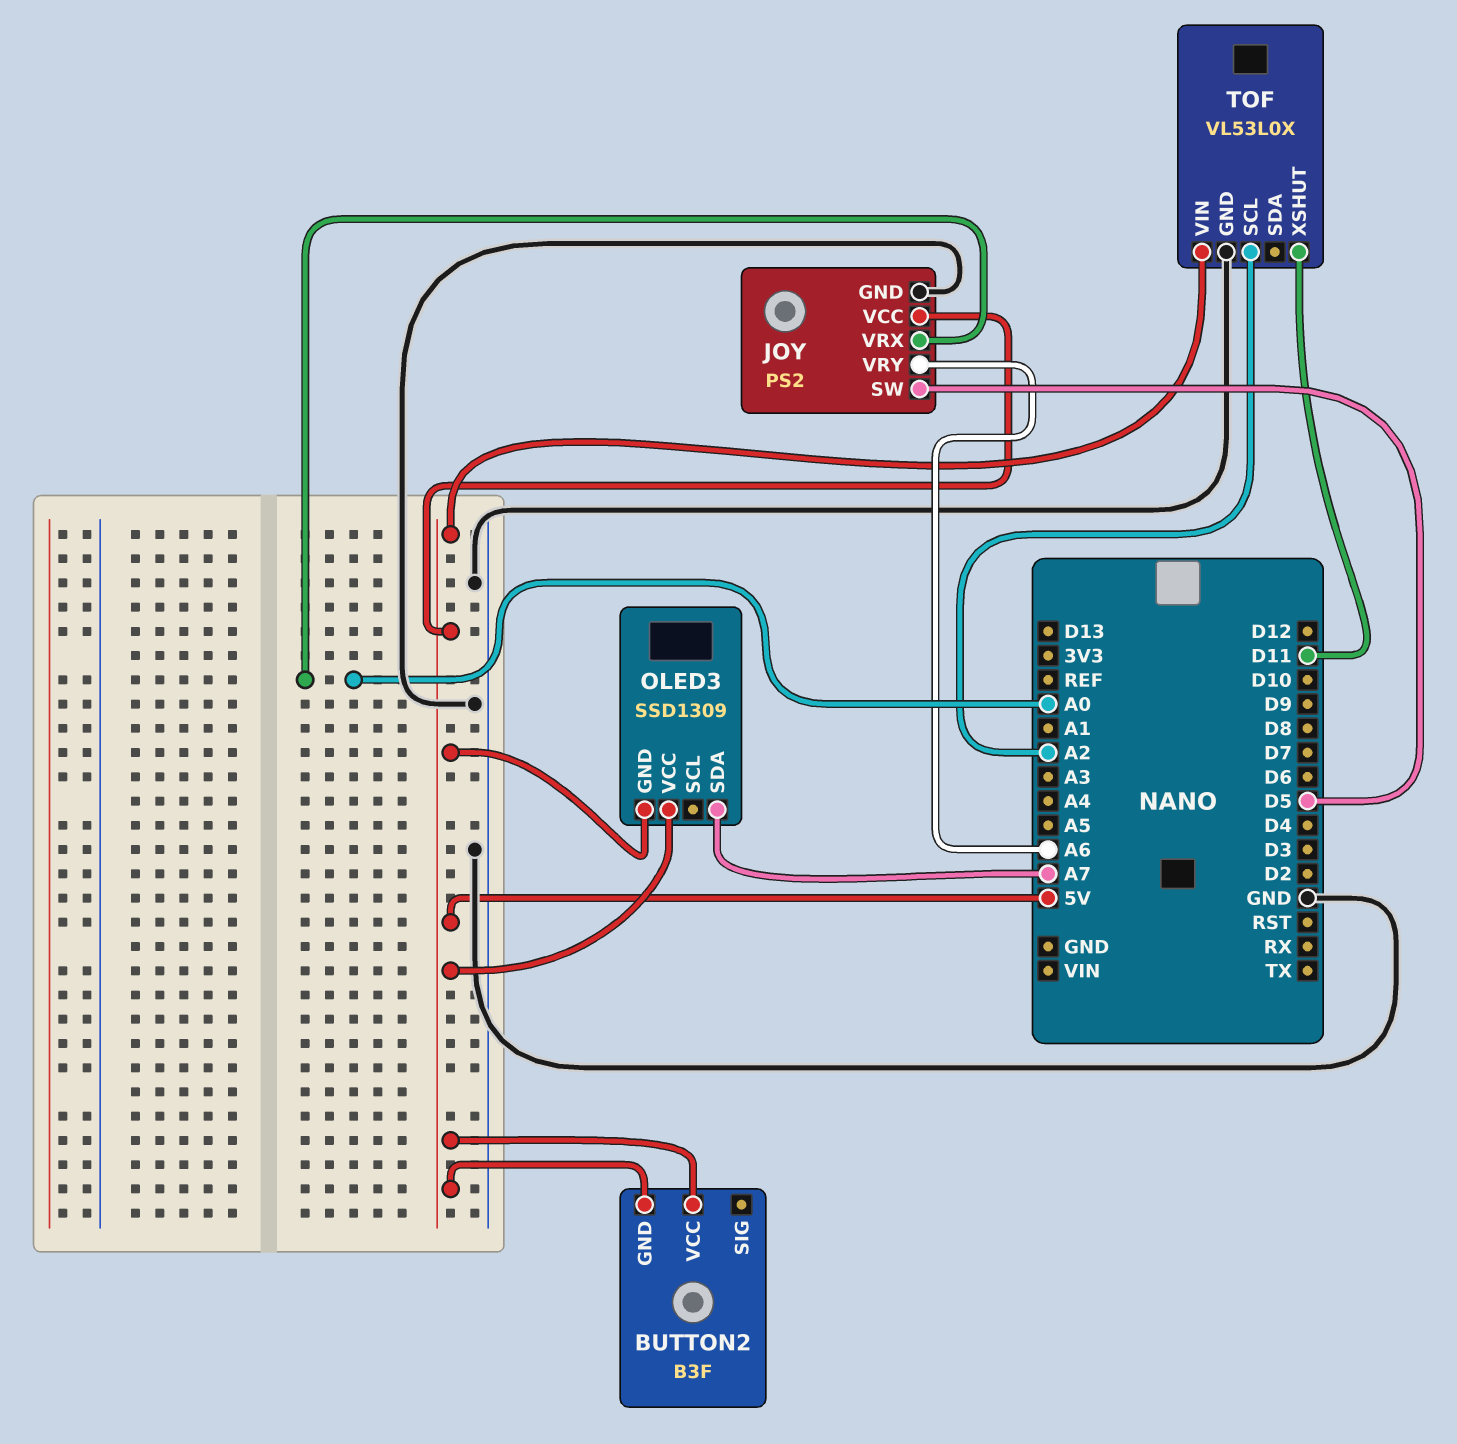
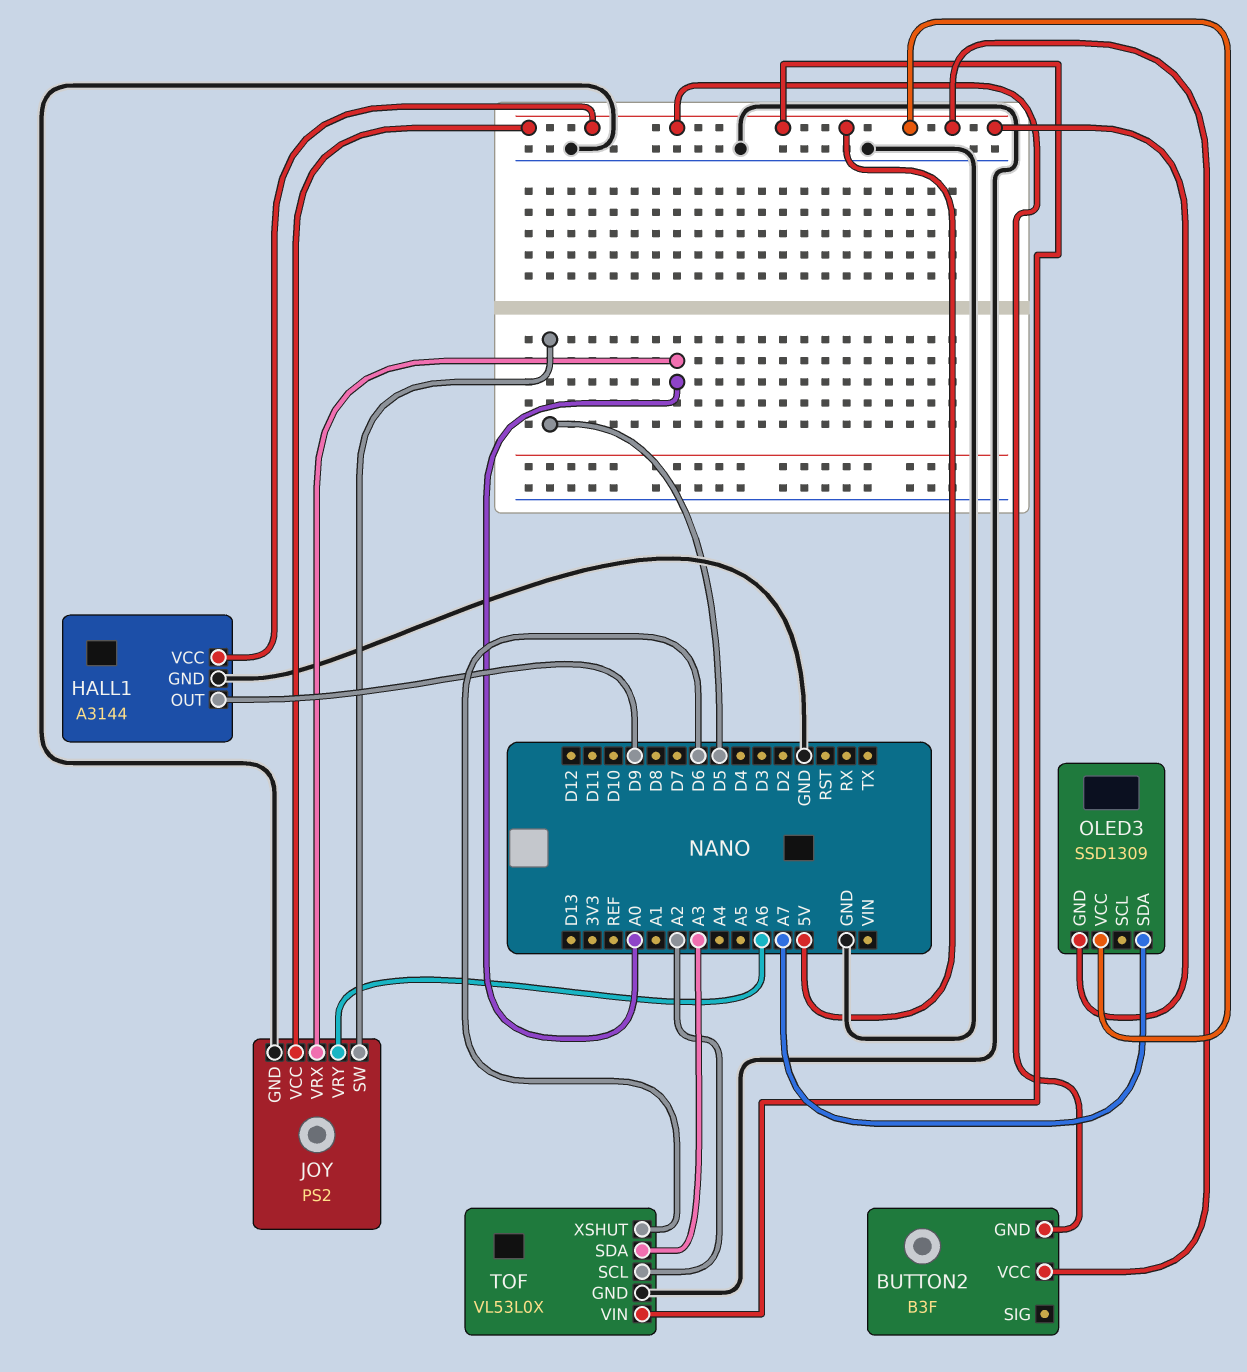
HALL1: none -> A3144
HALL1 pin GND: none -> GND
HALL1 pin OUT: none -> D9
HALL1 pin VCC: none -> 5V
TOF pin SDA: none -> A3
TOF pin XSHUT: D11 -> D6

